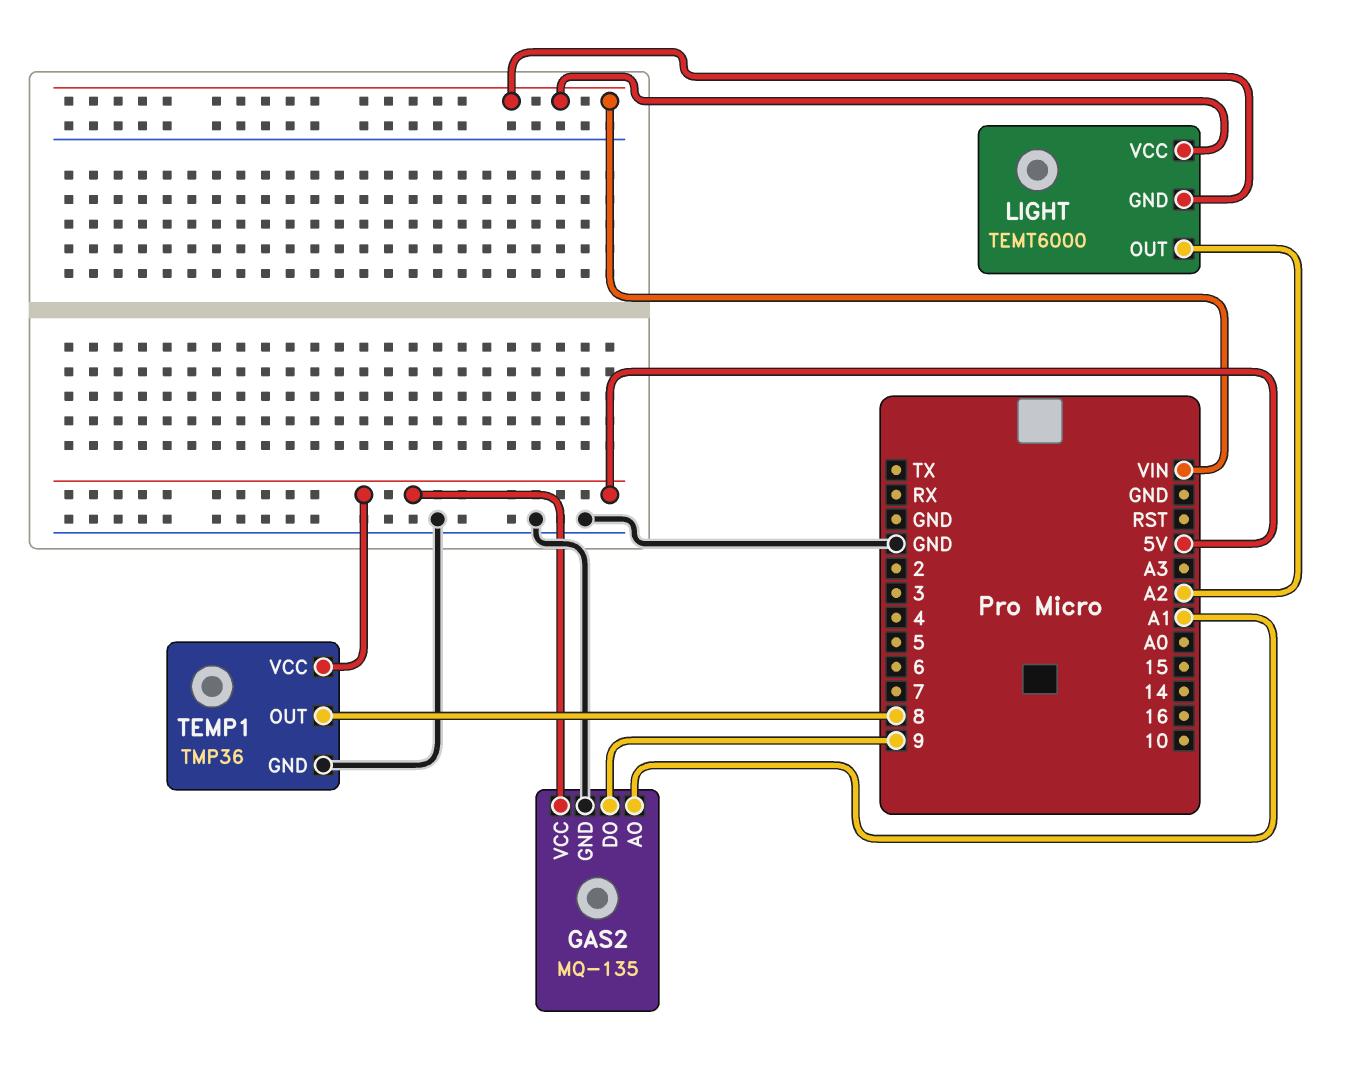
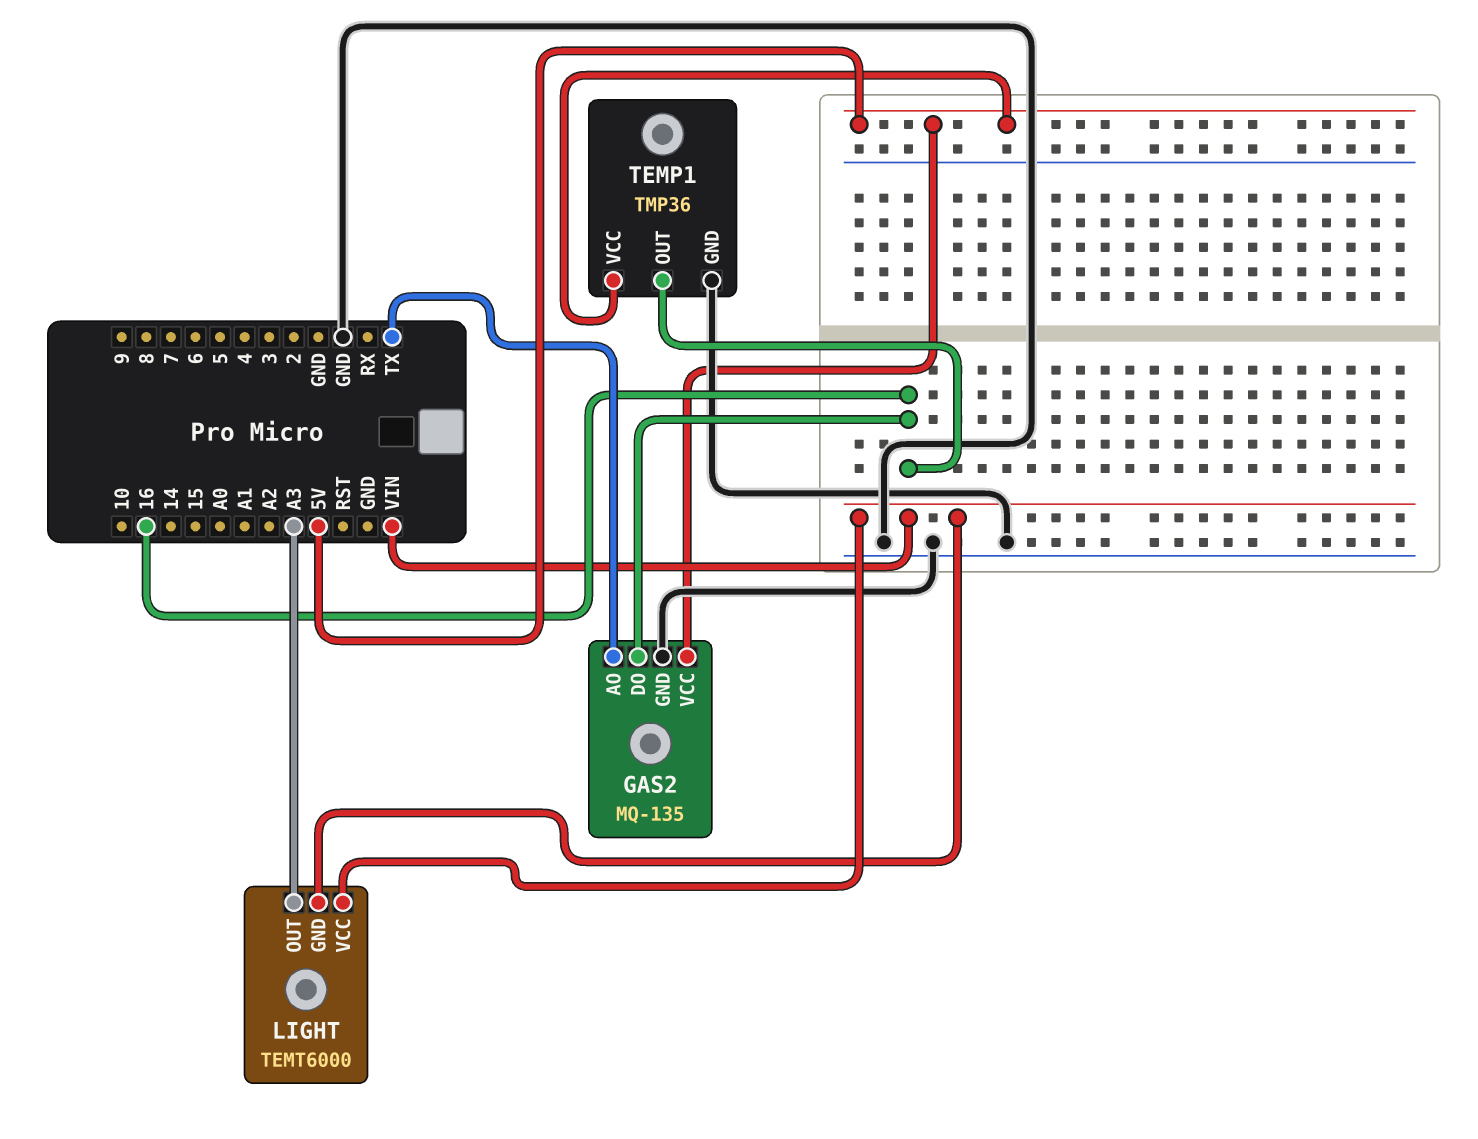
GAS2 pin AO: A1 -> TX
GAS2 pin DO: 9 -> 16
LIGHT pin OUT: A2 -> A3
TEMP1 pin OUT: 8 -> 16

